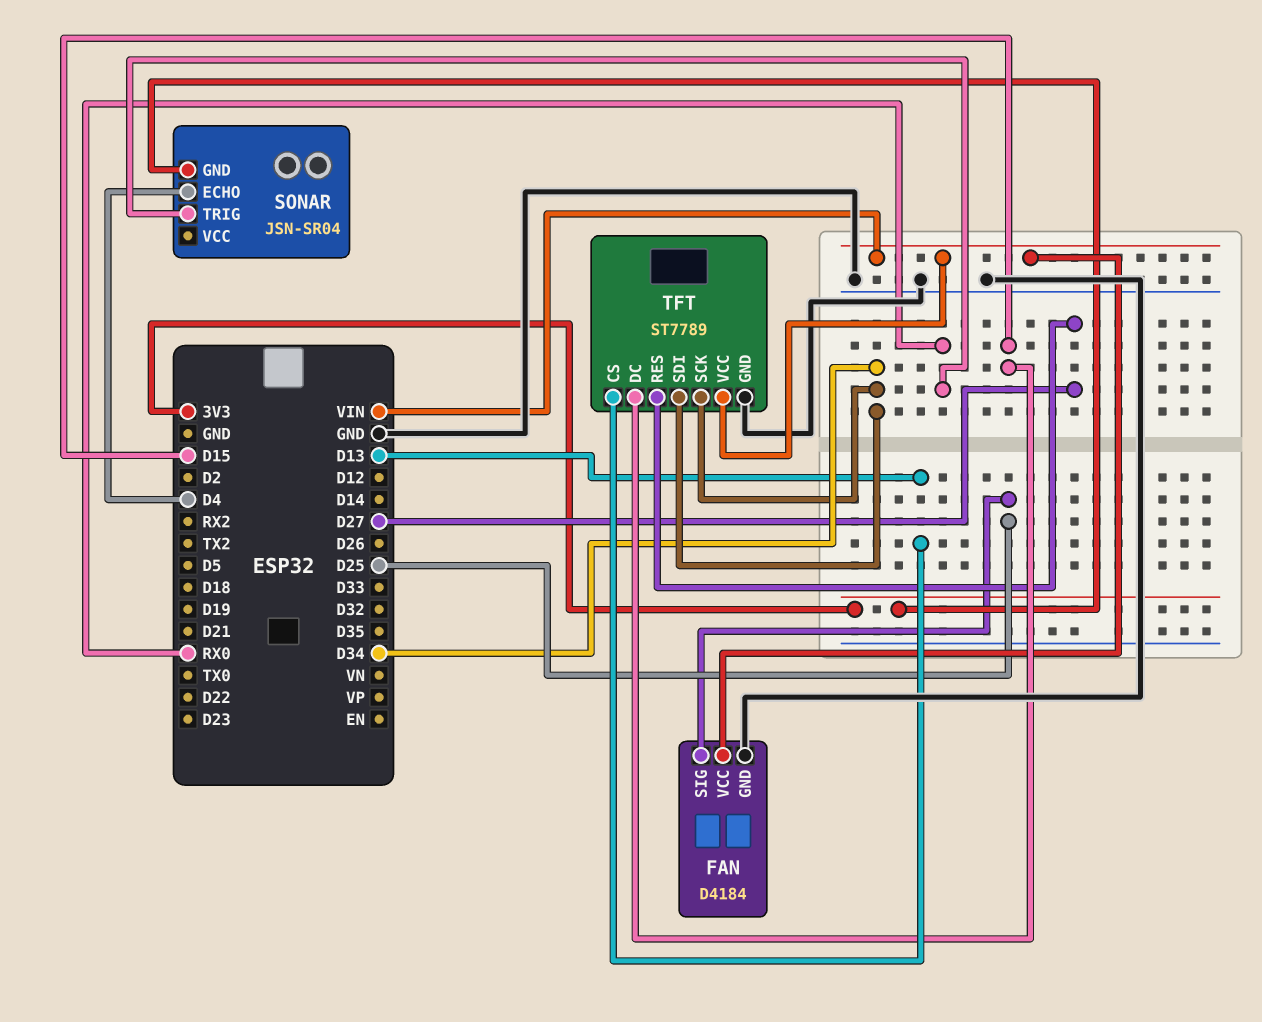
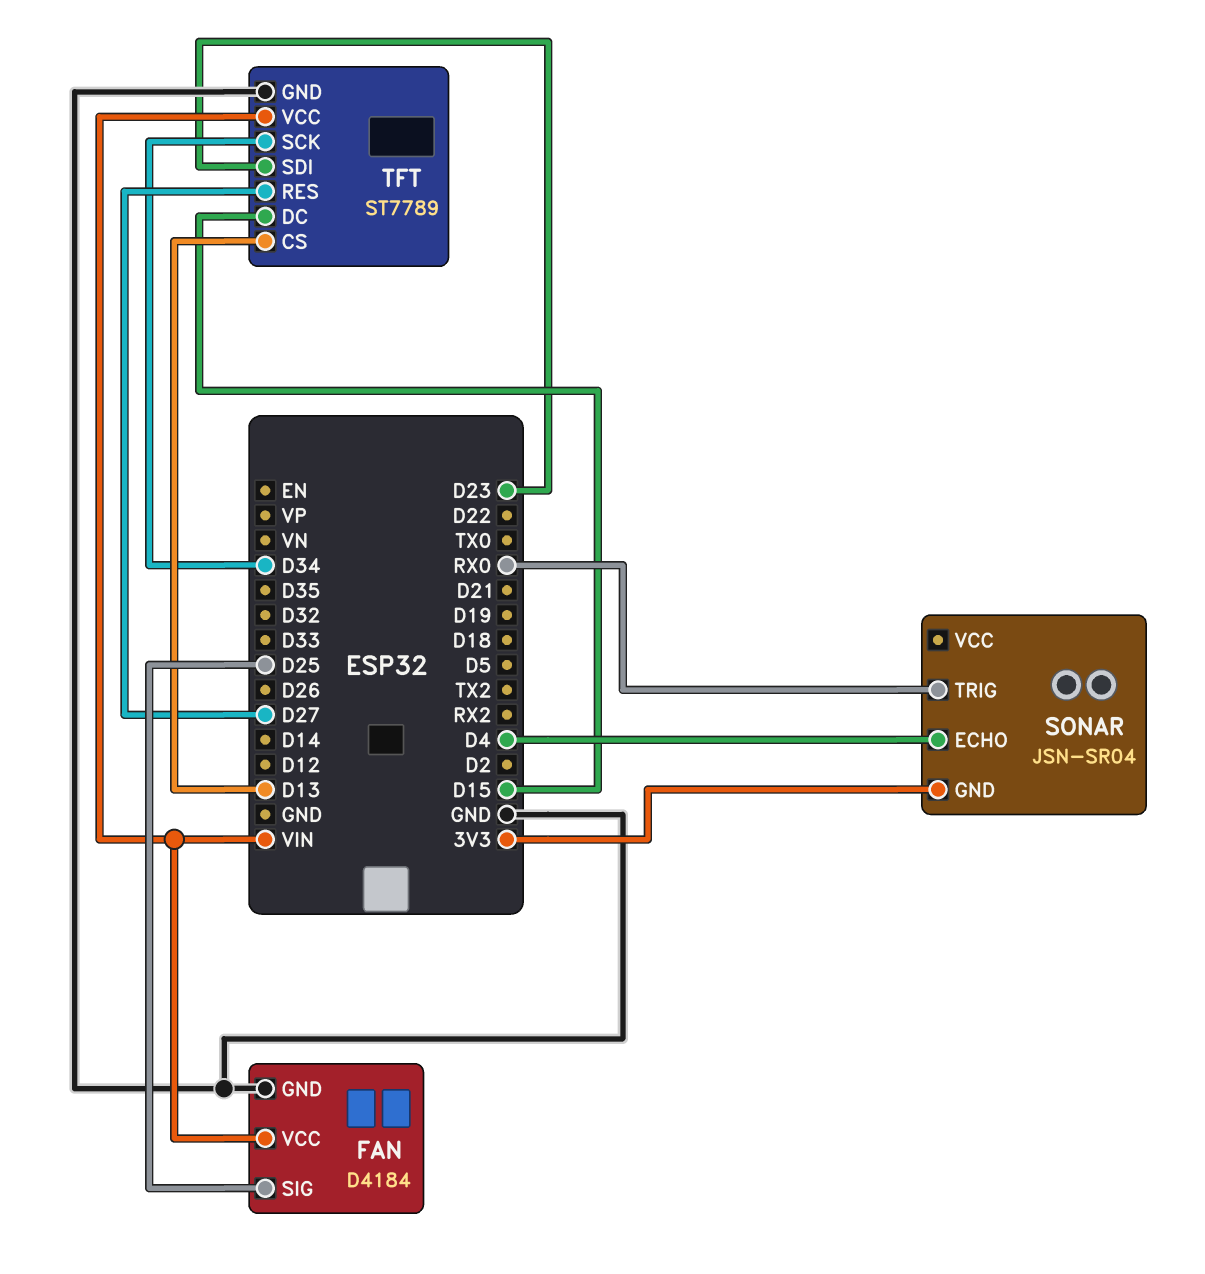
TFT pin SDI: D34 -> D23

